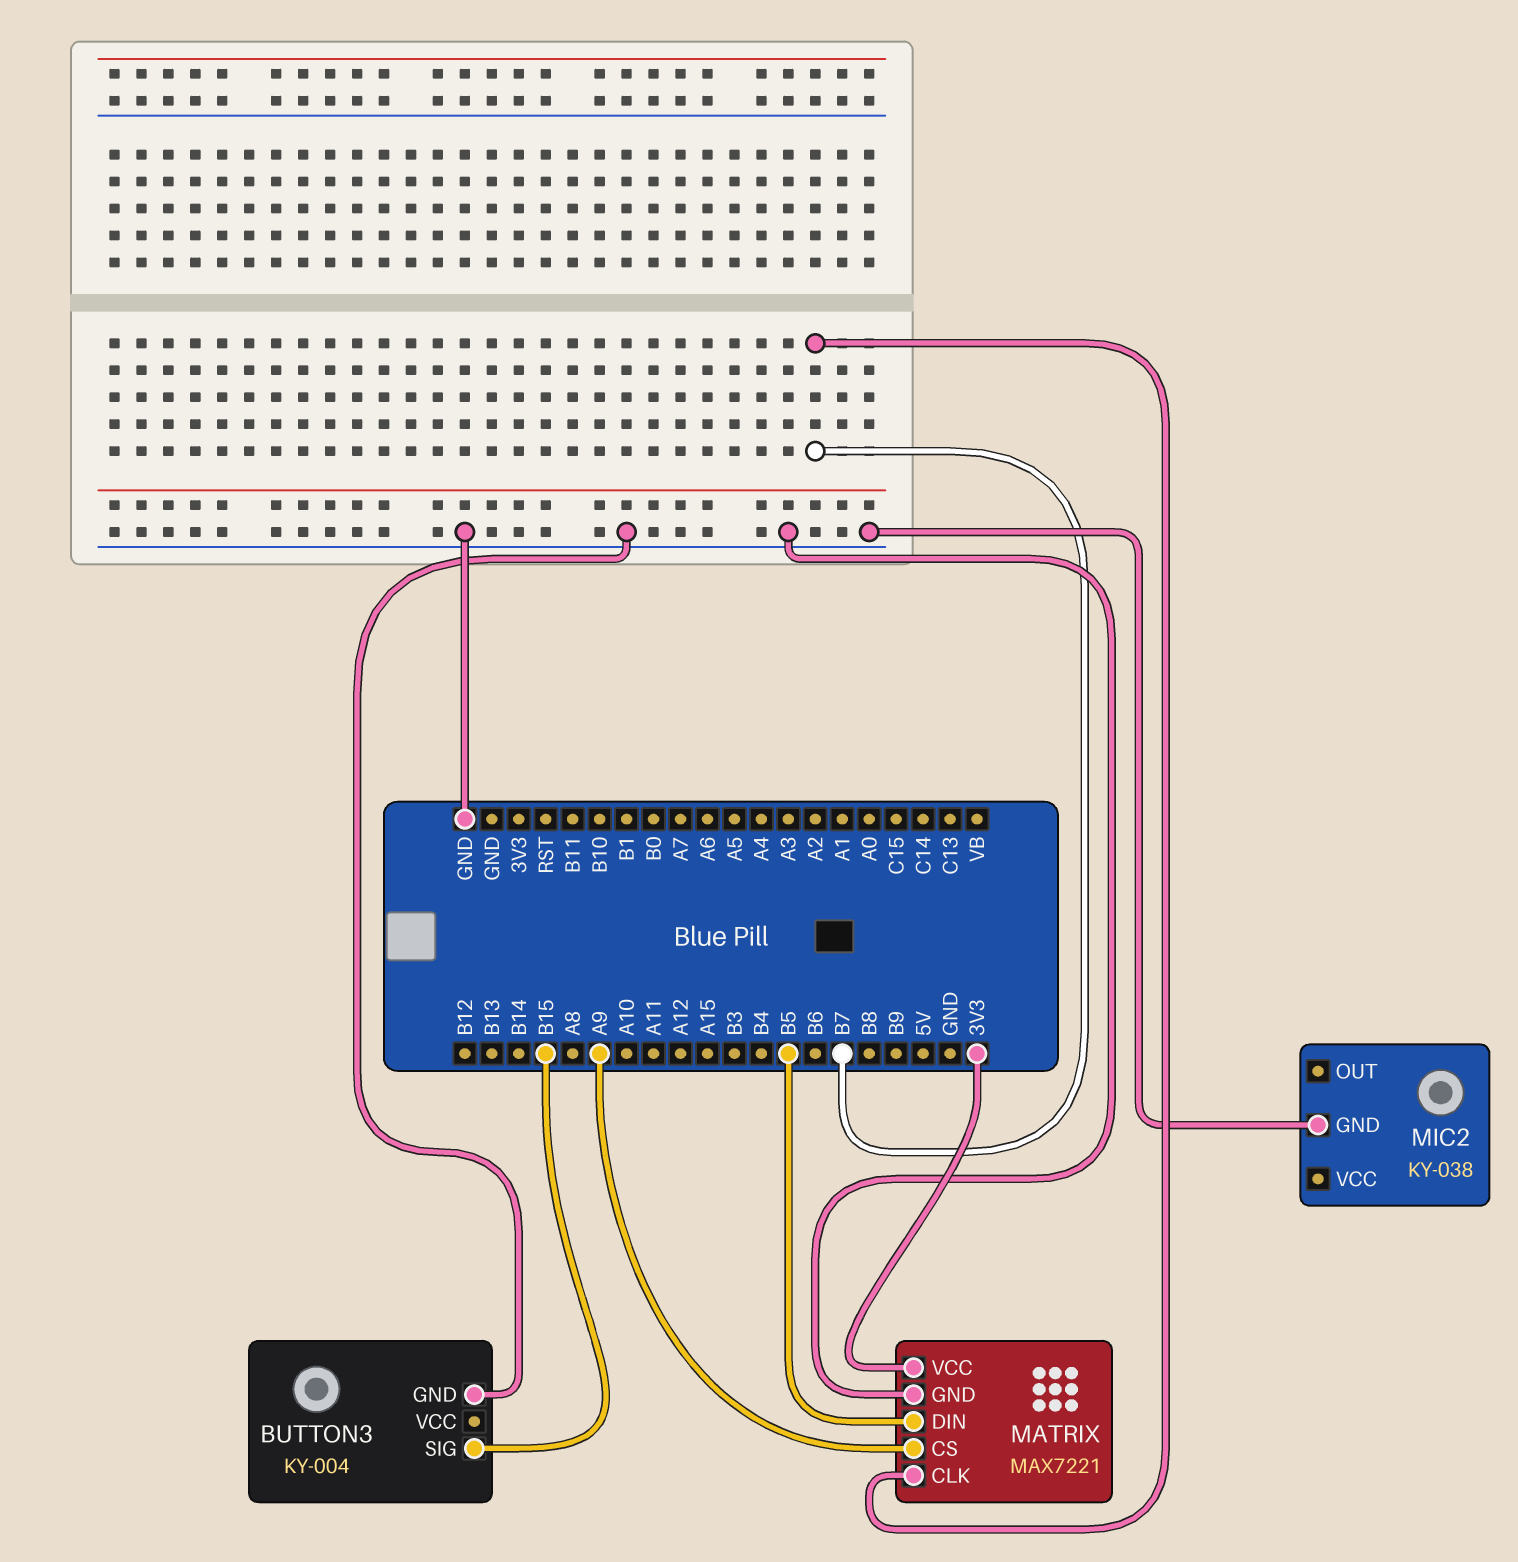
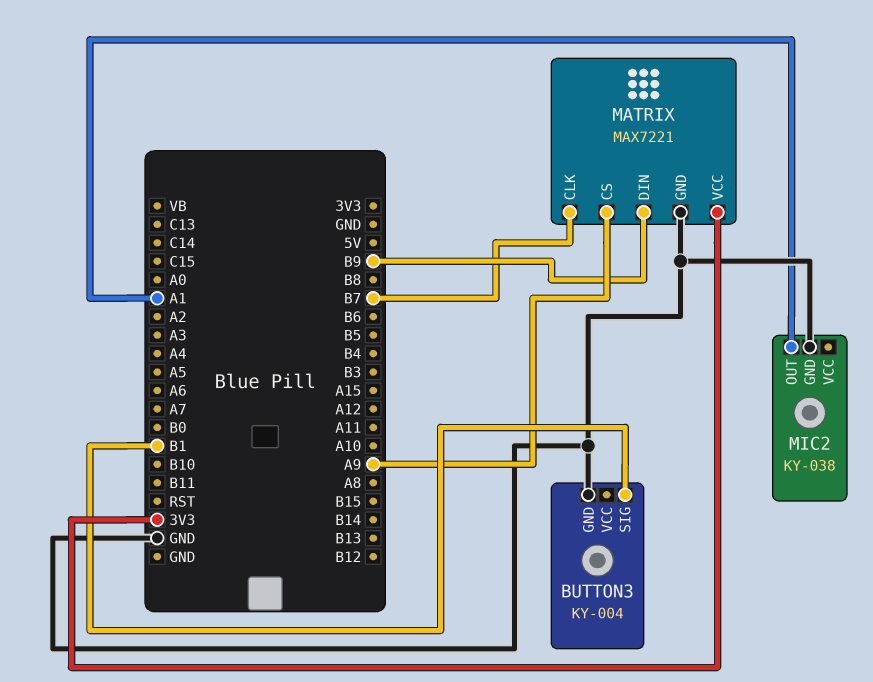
BUTTON3 pin SIG: B15 -> B1
MATRIX pin DIN: B5 -> B9
MIC2 pin OUT: none -> A1

